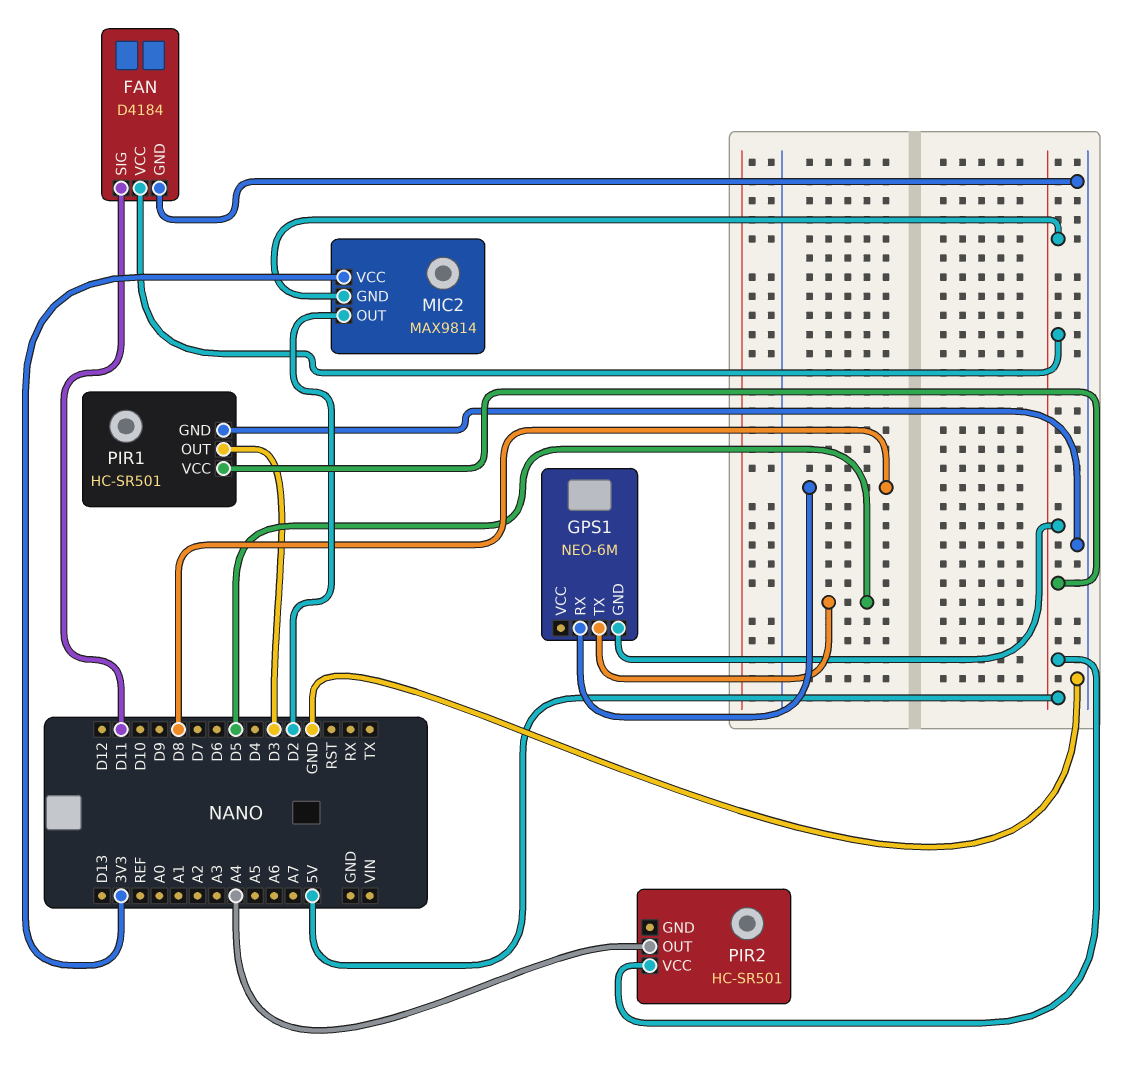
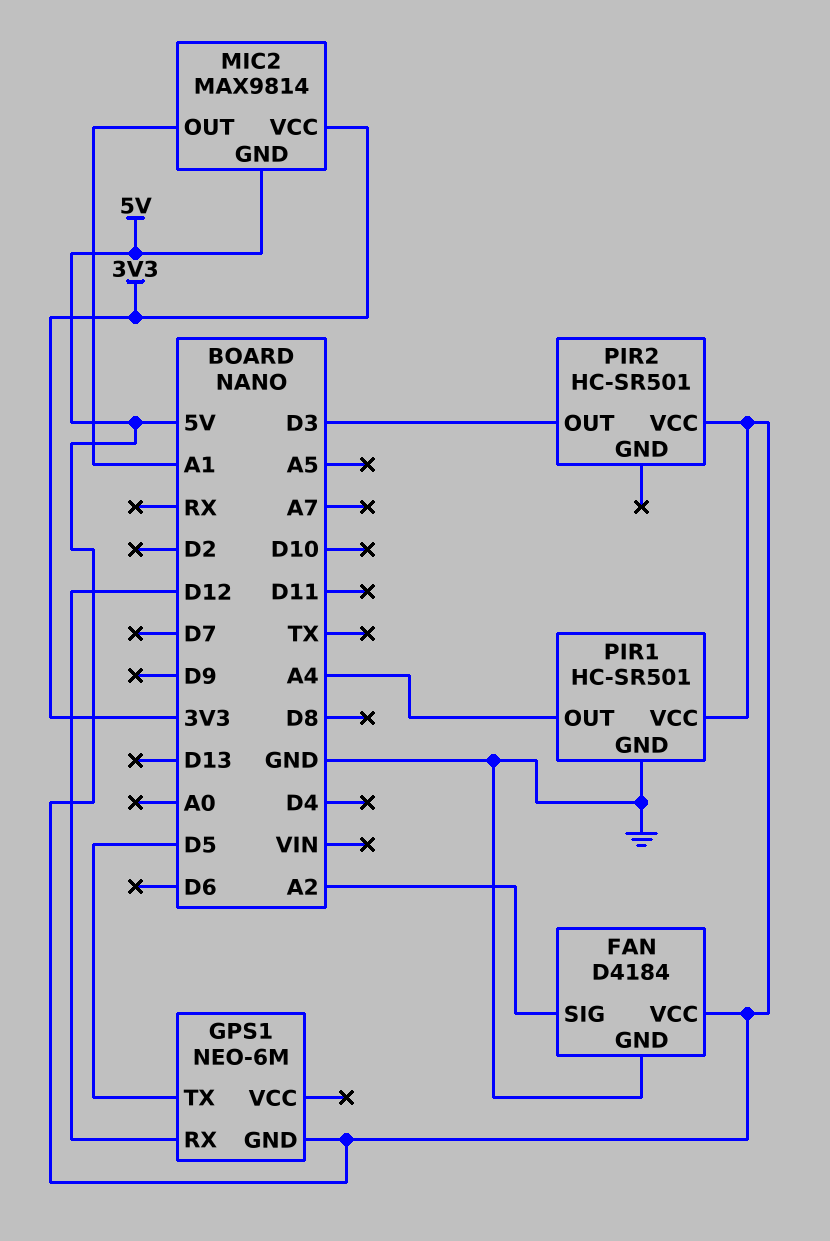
FAN pin SIG: D11 -> A2
GPS1 pin RX: D8 -> D12
MIC2 pin OUT: D2 -> A1
PIR1 pin OUT: D3 -> A4
PIR2 pin OUT: A4 -> D3

